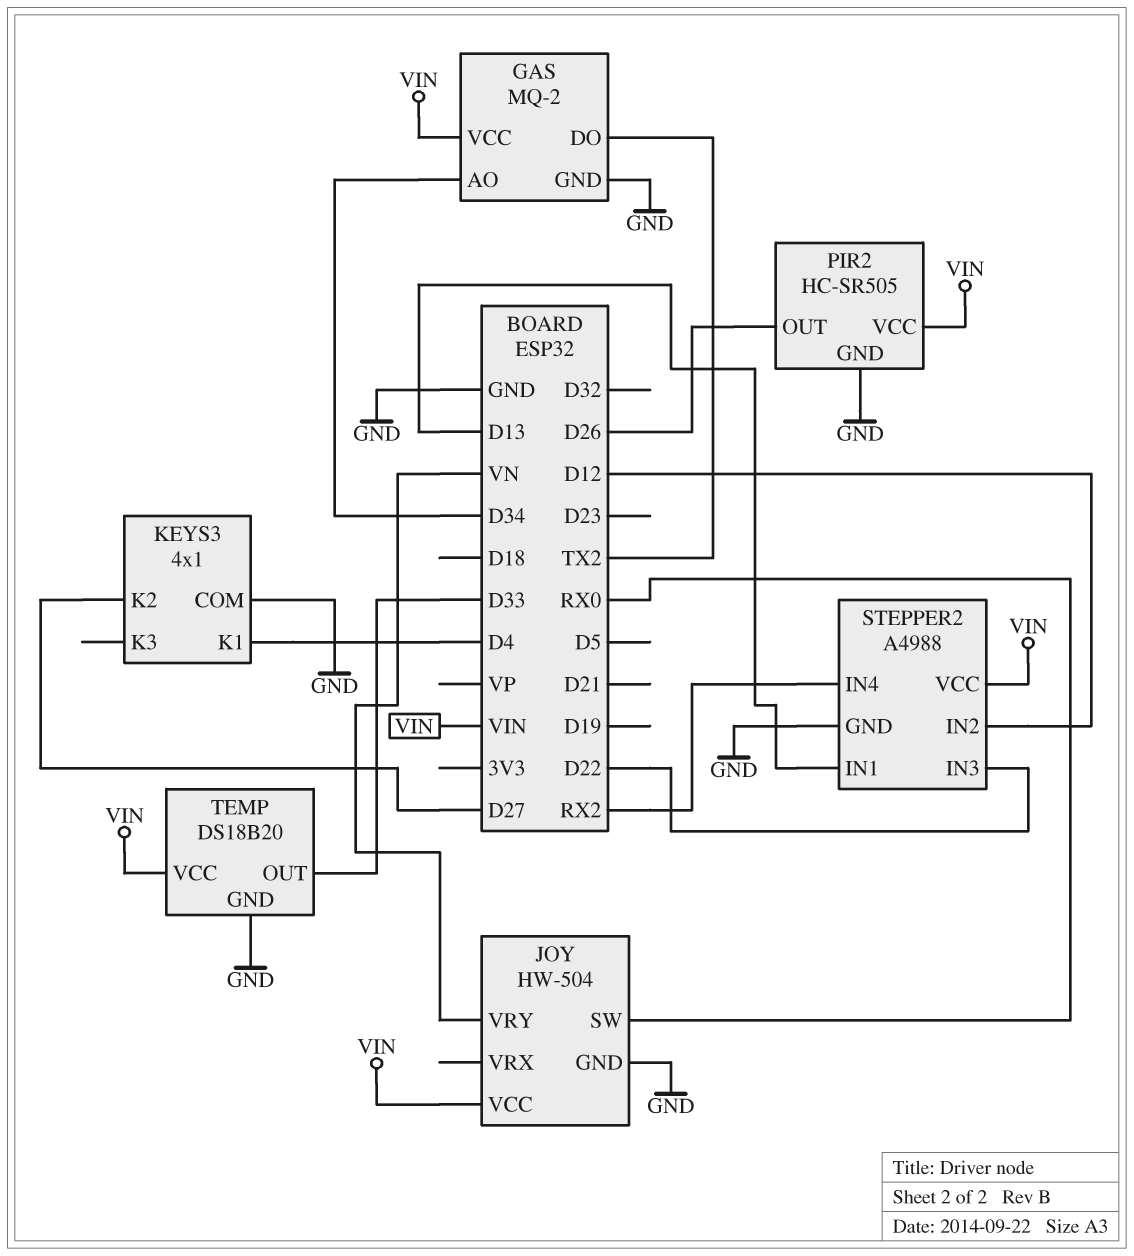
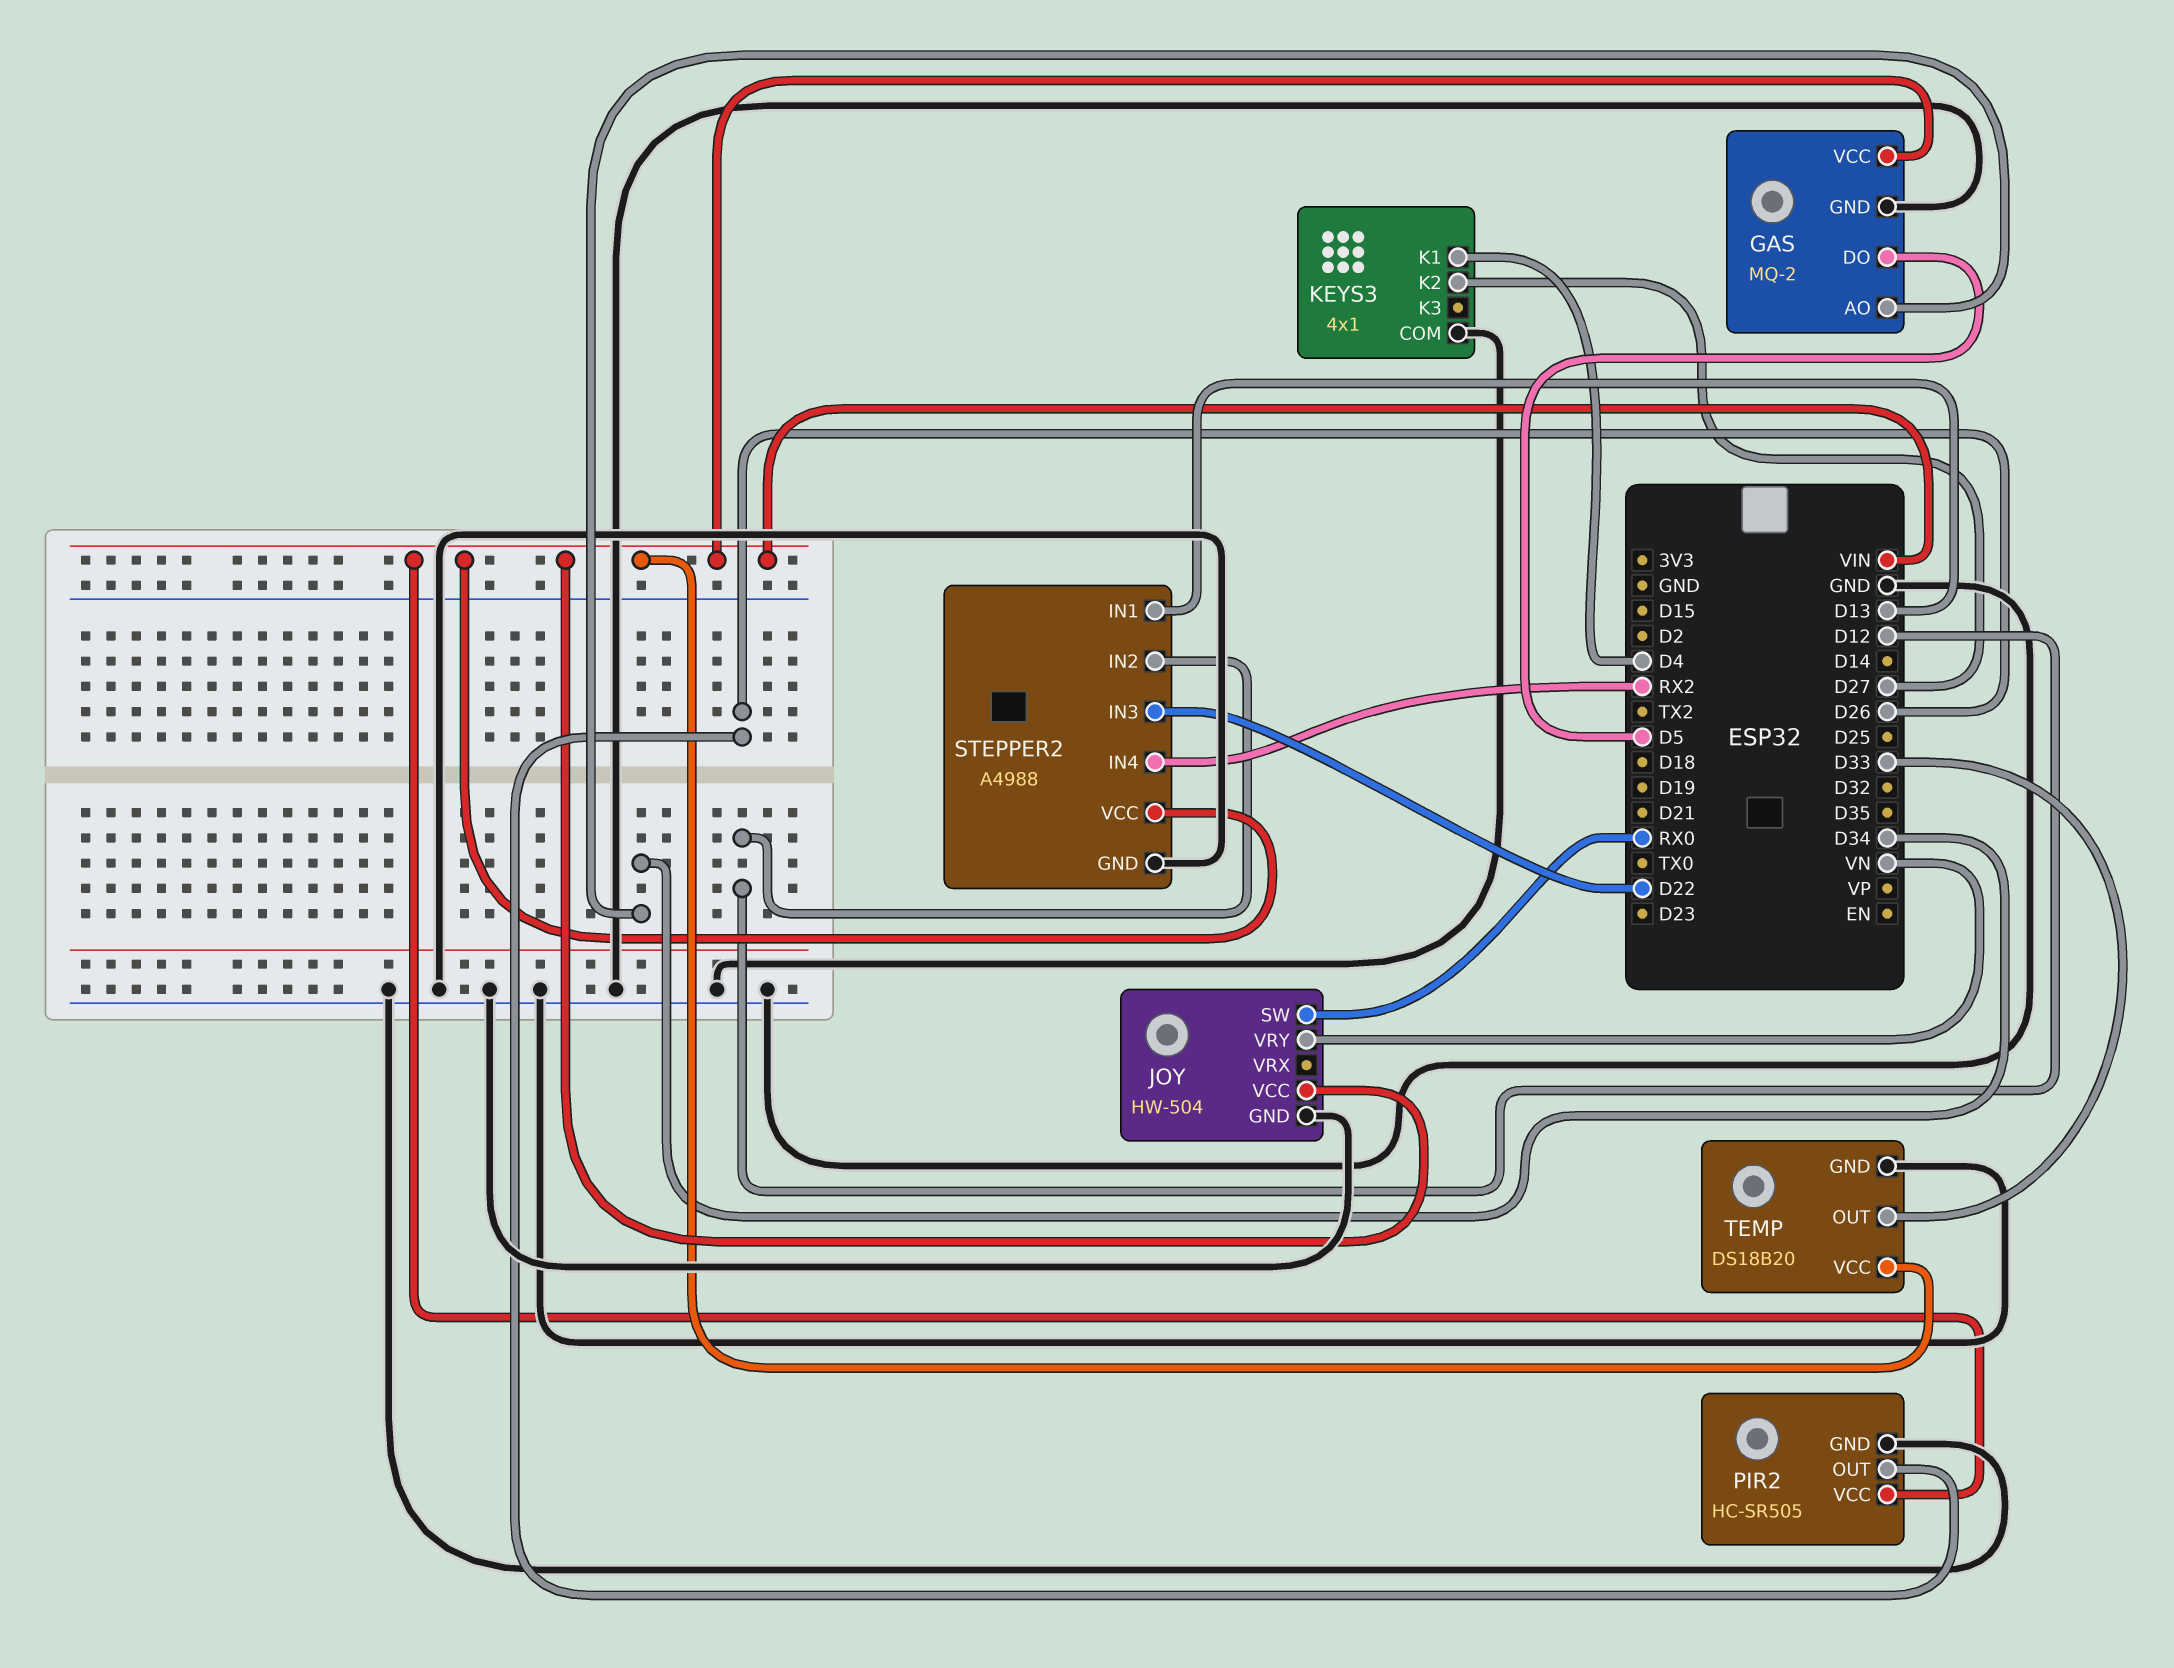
GAS pin DO: TX2 -> D5

